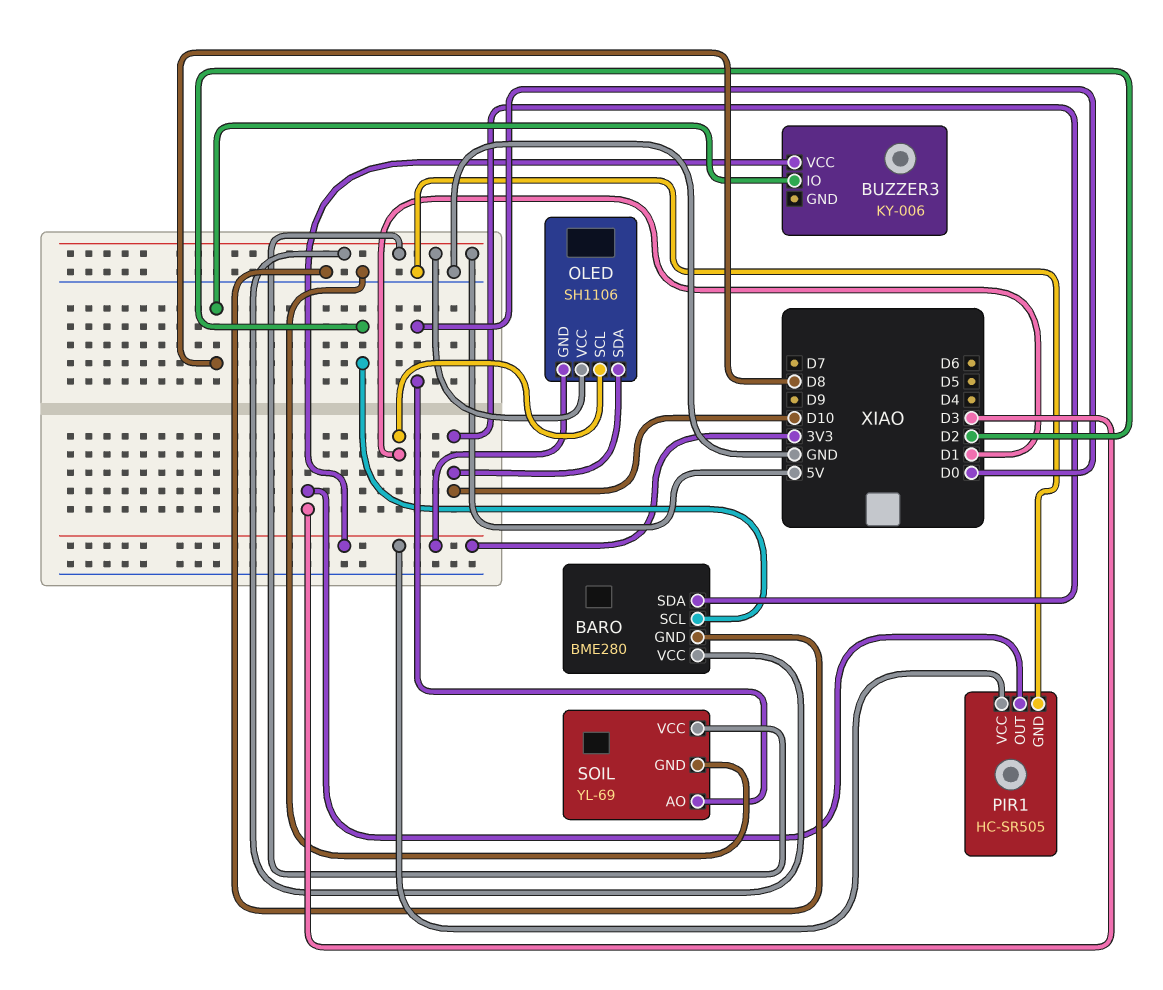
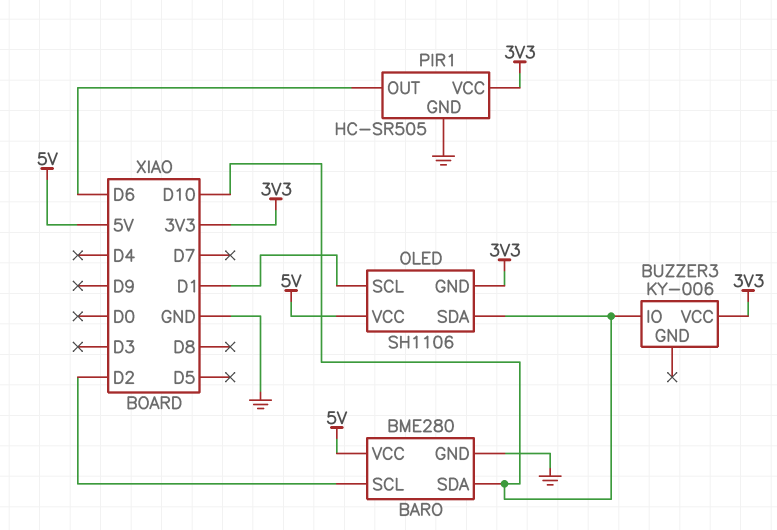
BUZZER3 pin IO: D8 -> D10
PIR1 pin OUT: D3 -> D6
SOIL: YL-69 -> none
SOIL pin AO: D0 -> none
SOIL pin GND: GND -> none
SOIL pin VCC: 5V -> none

